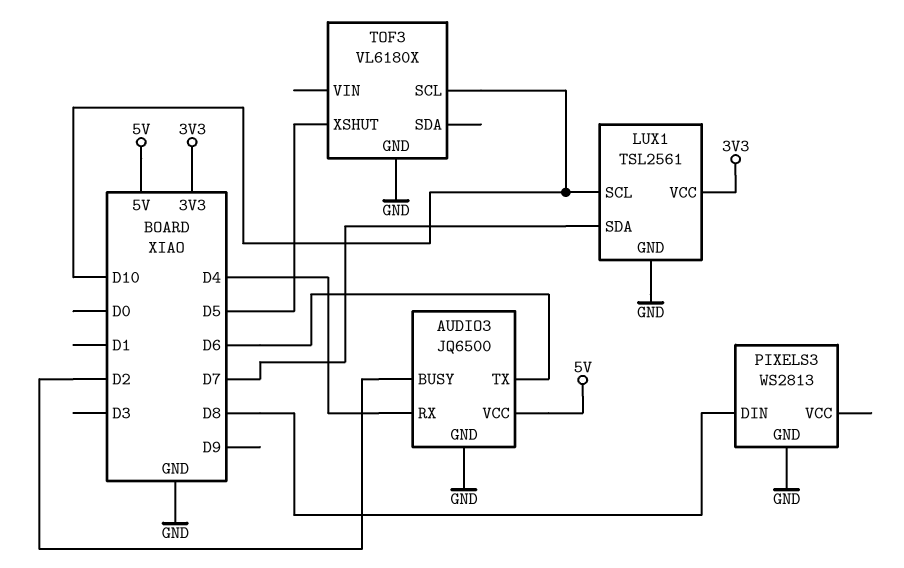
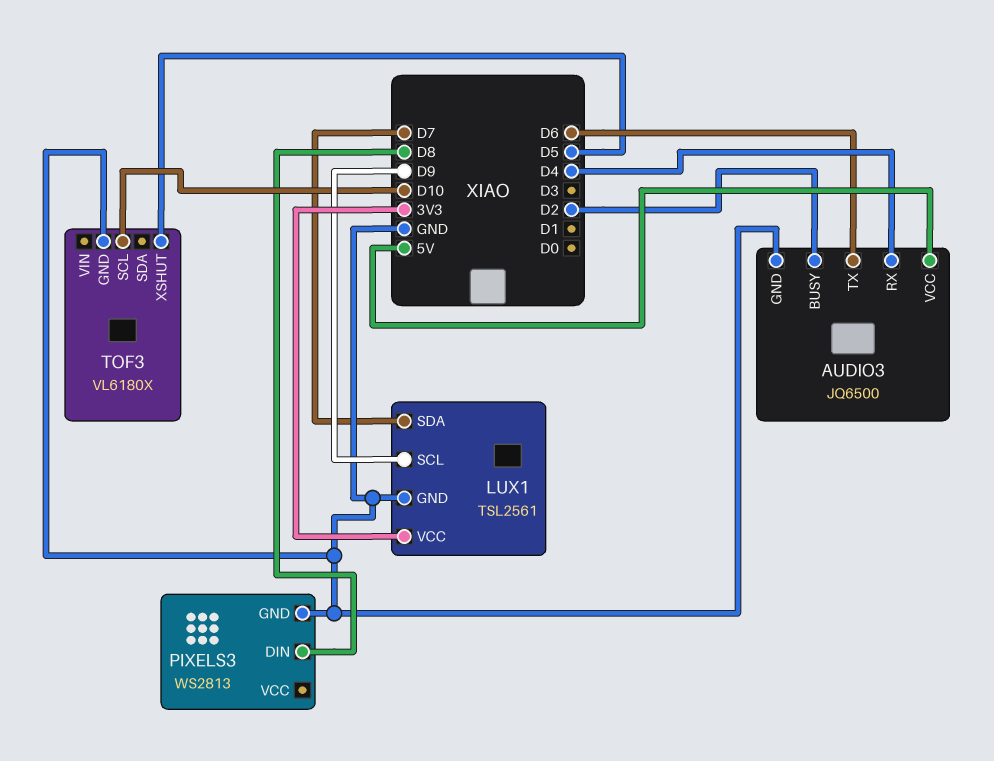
LUX1 pin SCL: D10 -> D9

